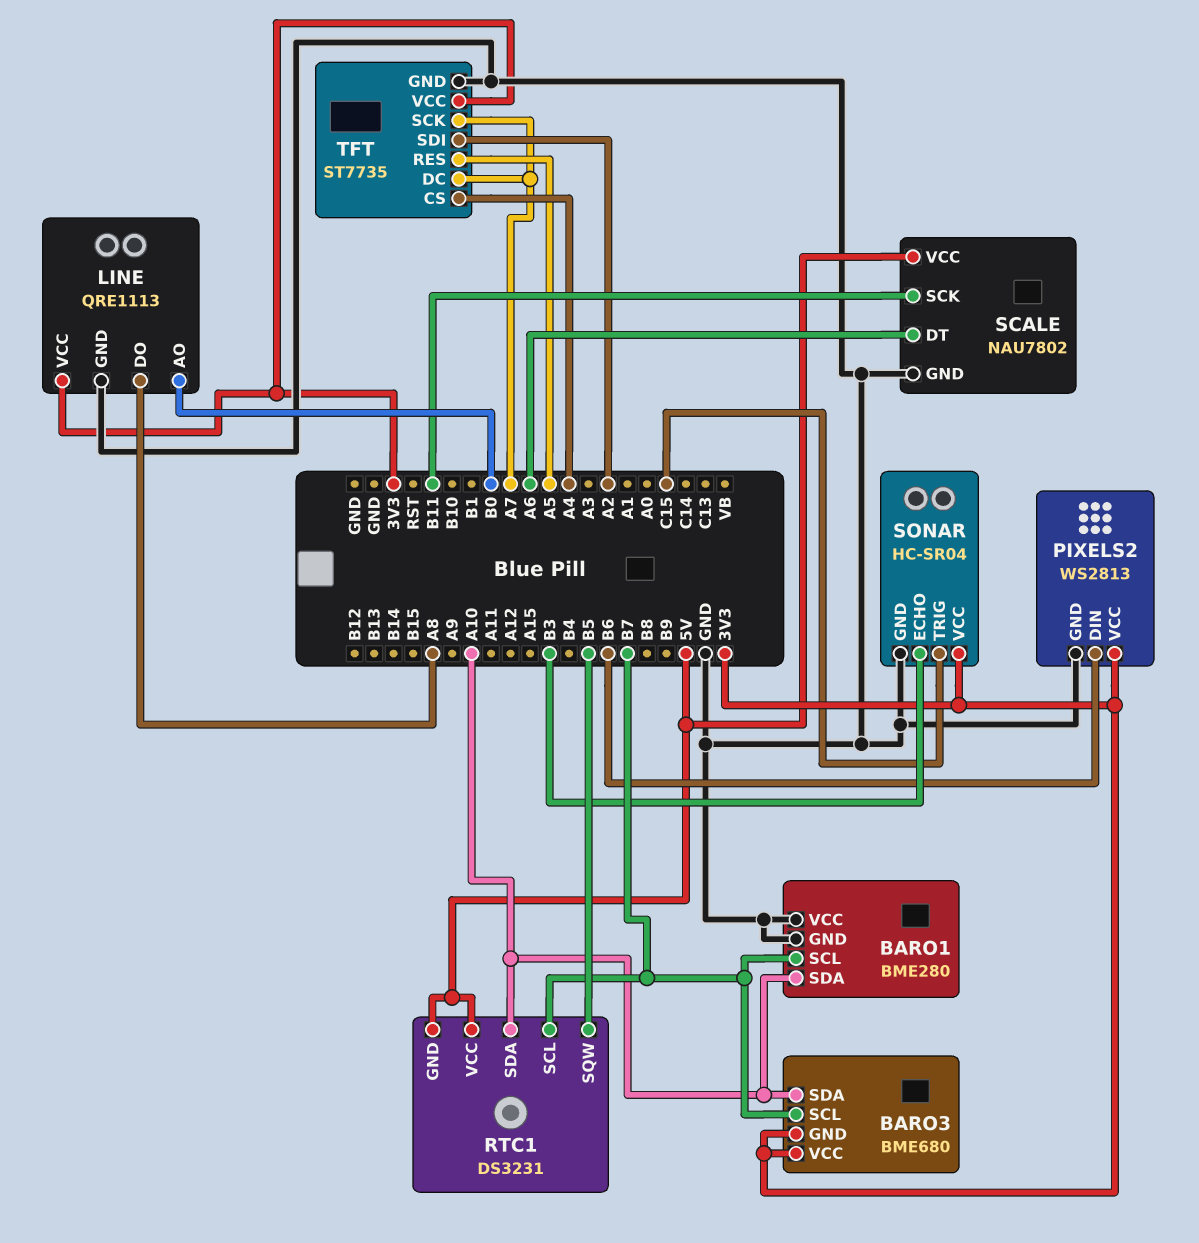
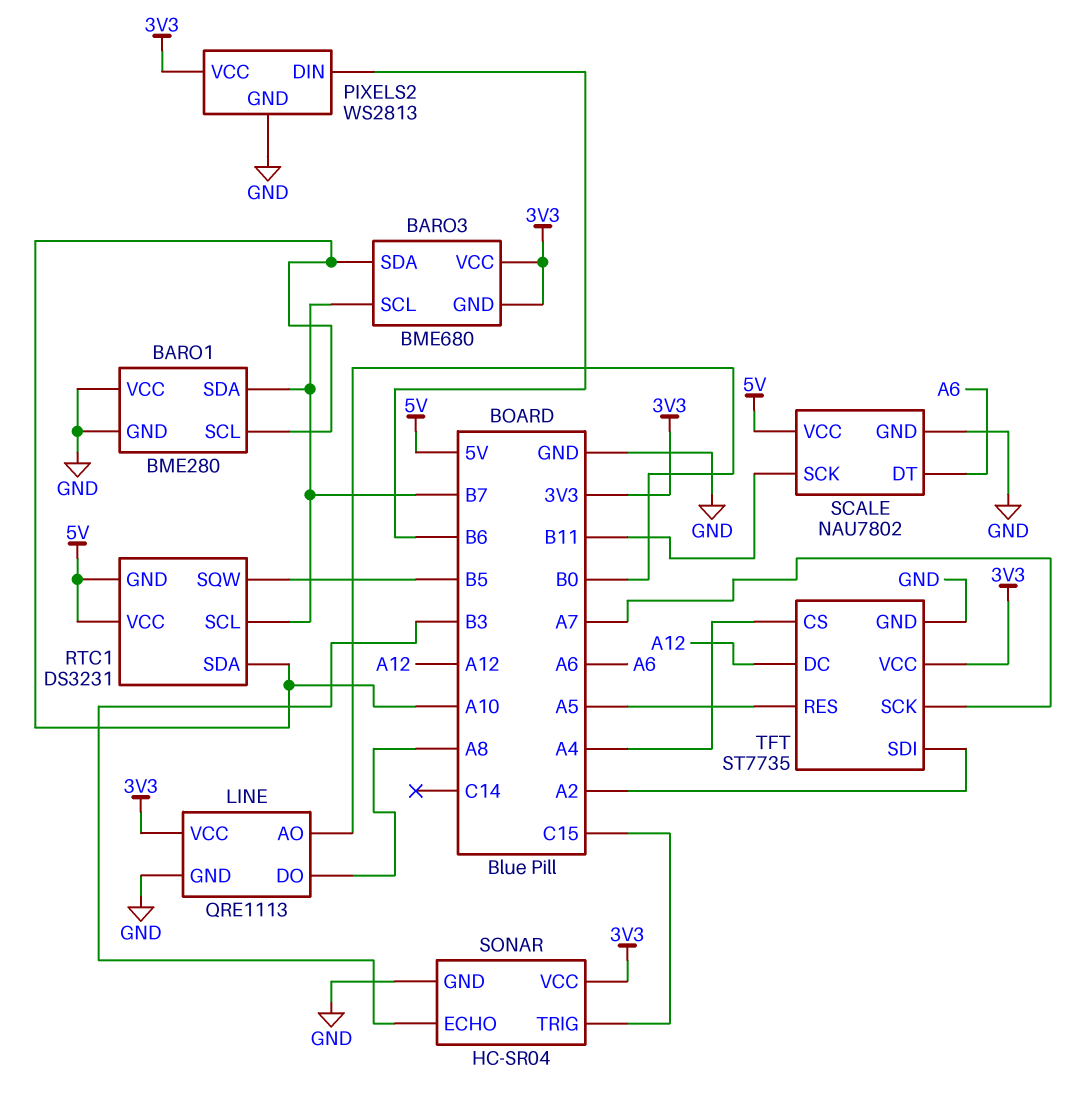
BARO1 pin SCL: B7 -> A10
BARO1 pin SDA: A10 -> B7
TFT pin DC: A7 -> A12

